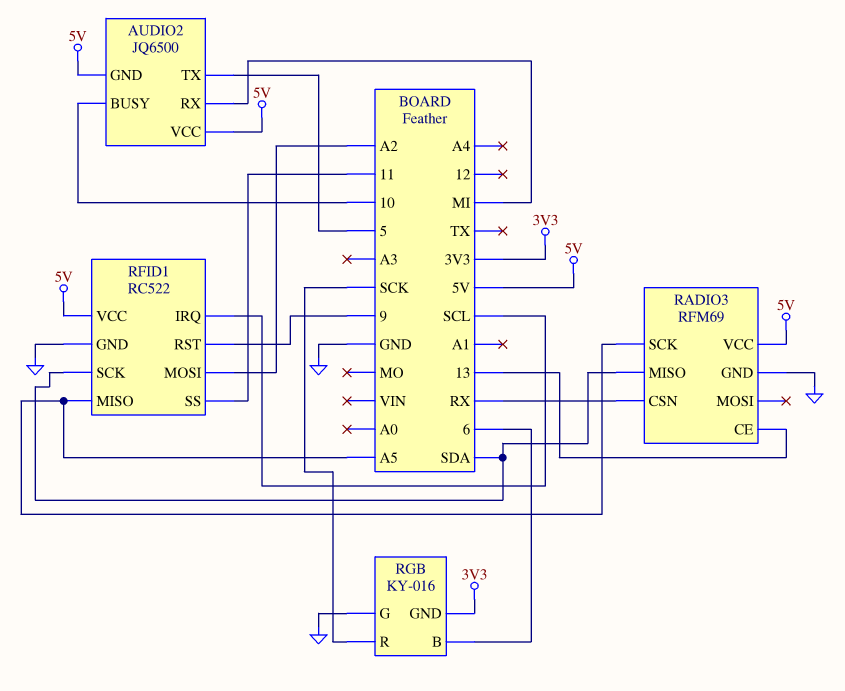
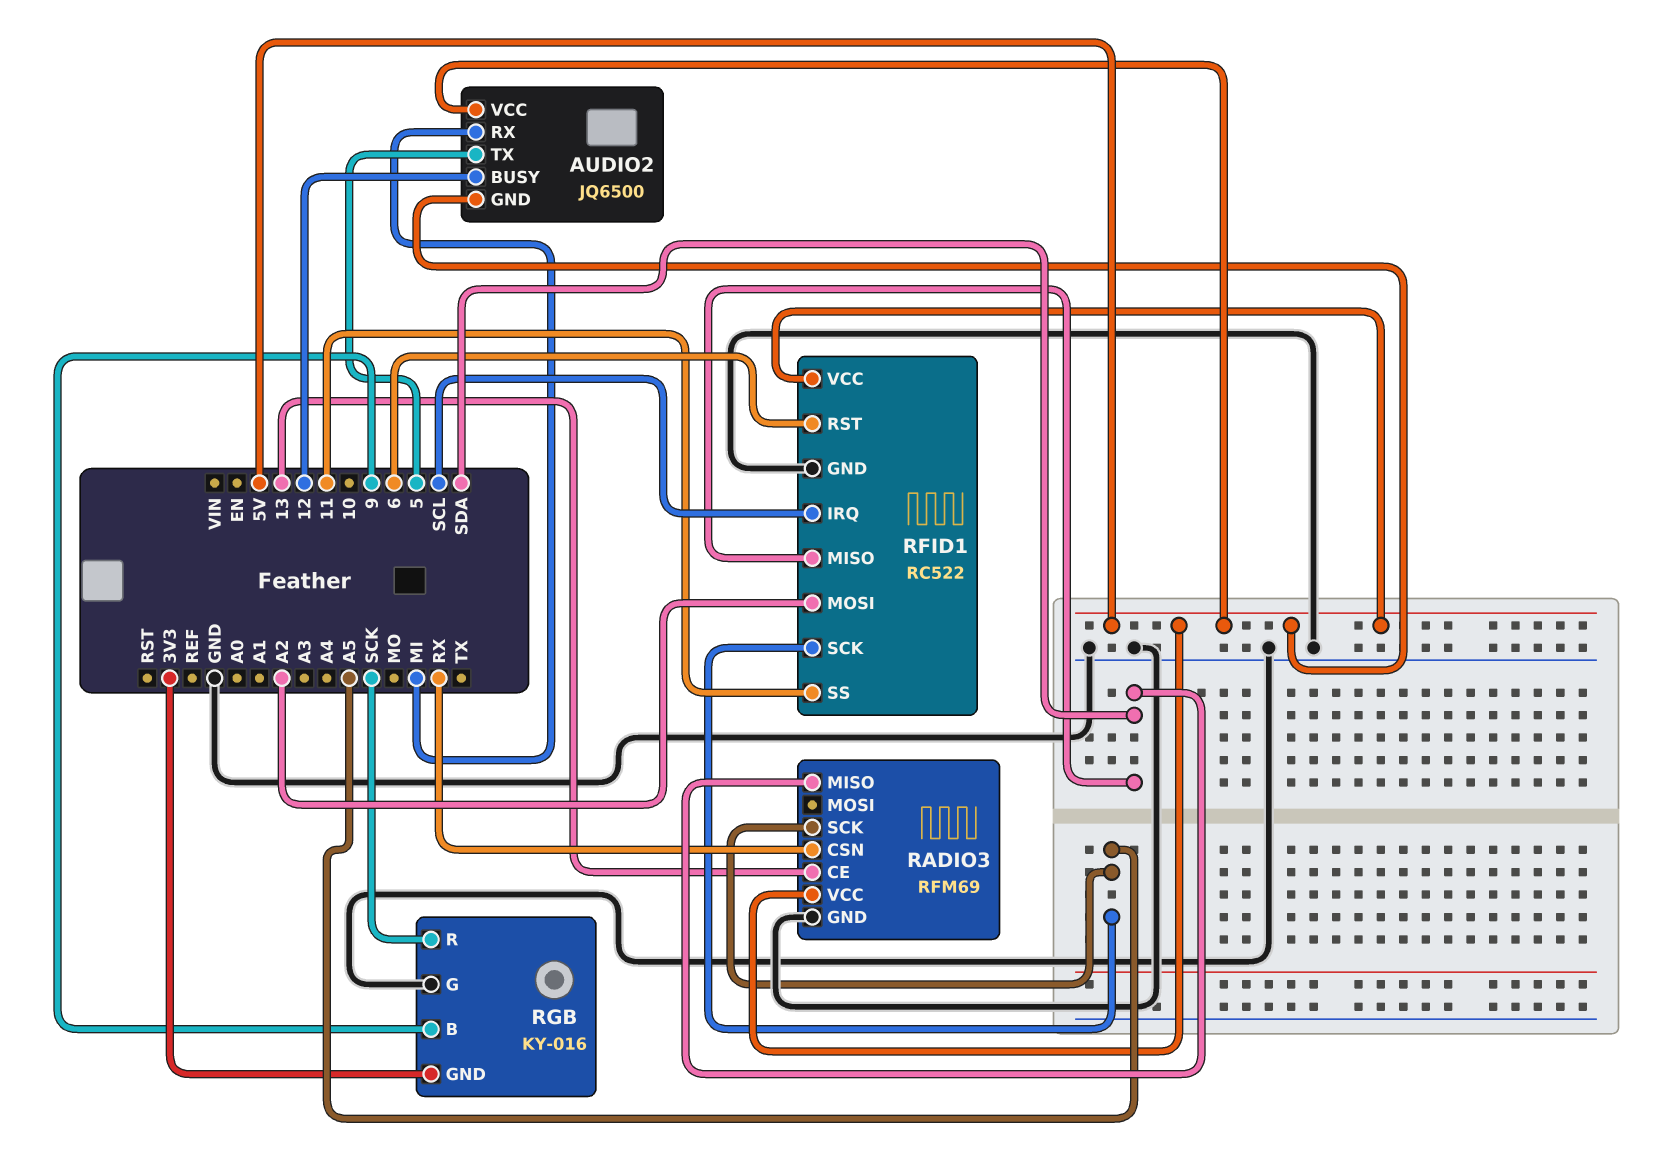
AUDIO2 pin BUSY: 10 -> 12
RFID1 pin MISO: A5 -> SDA
RFID1 pin RST: 9 -> 6
RFID1 pin SCK: SDA -> A5
RGB pin B: 6 -> 9

